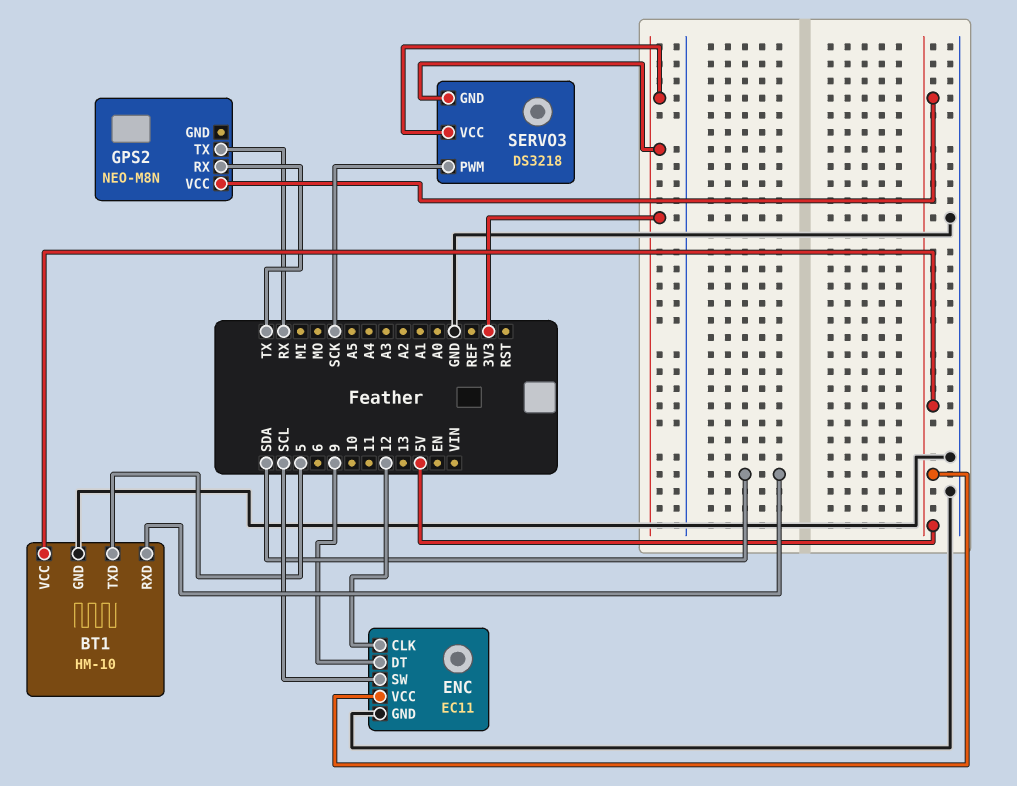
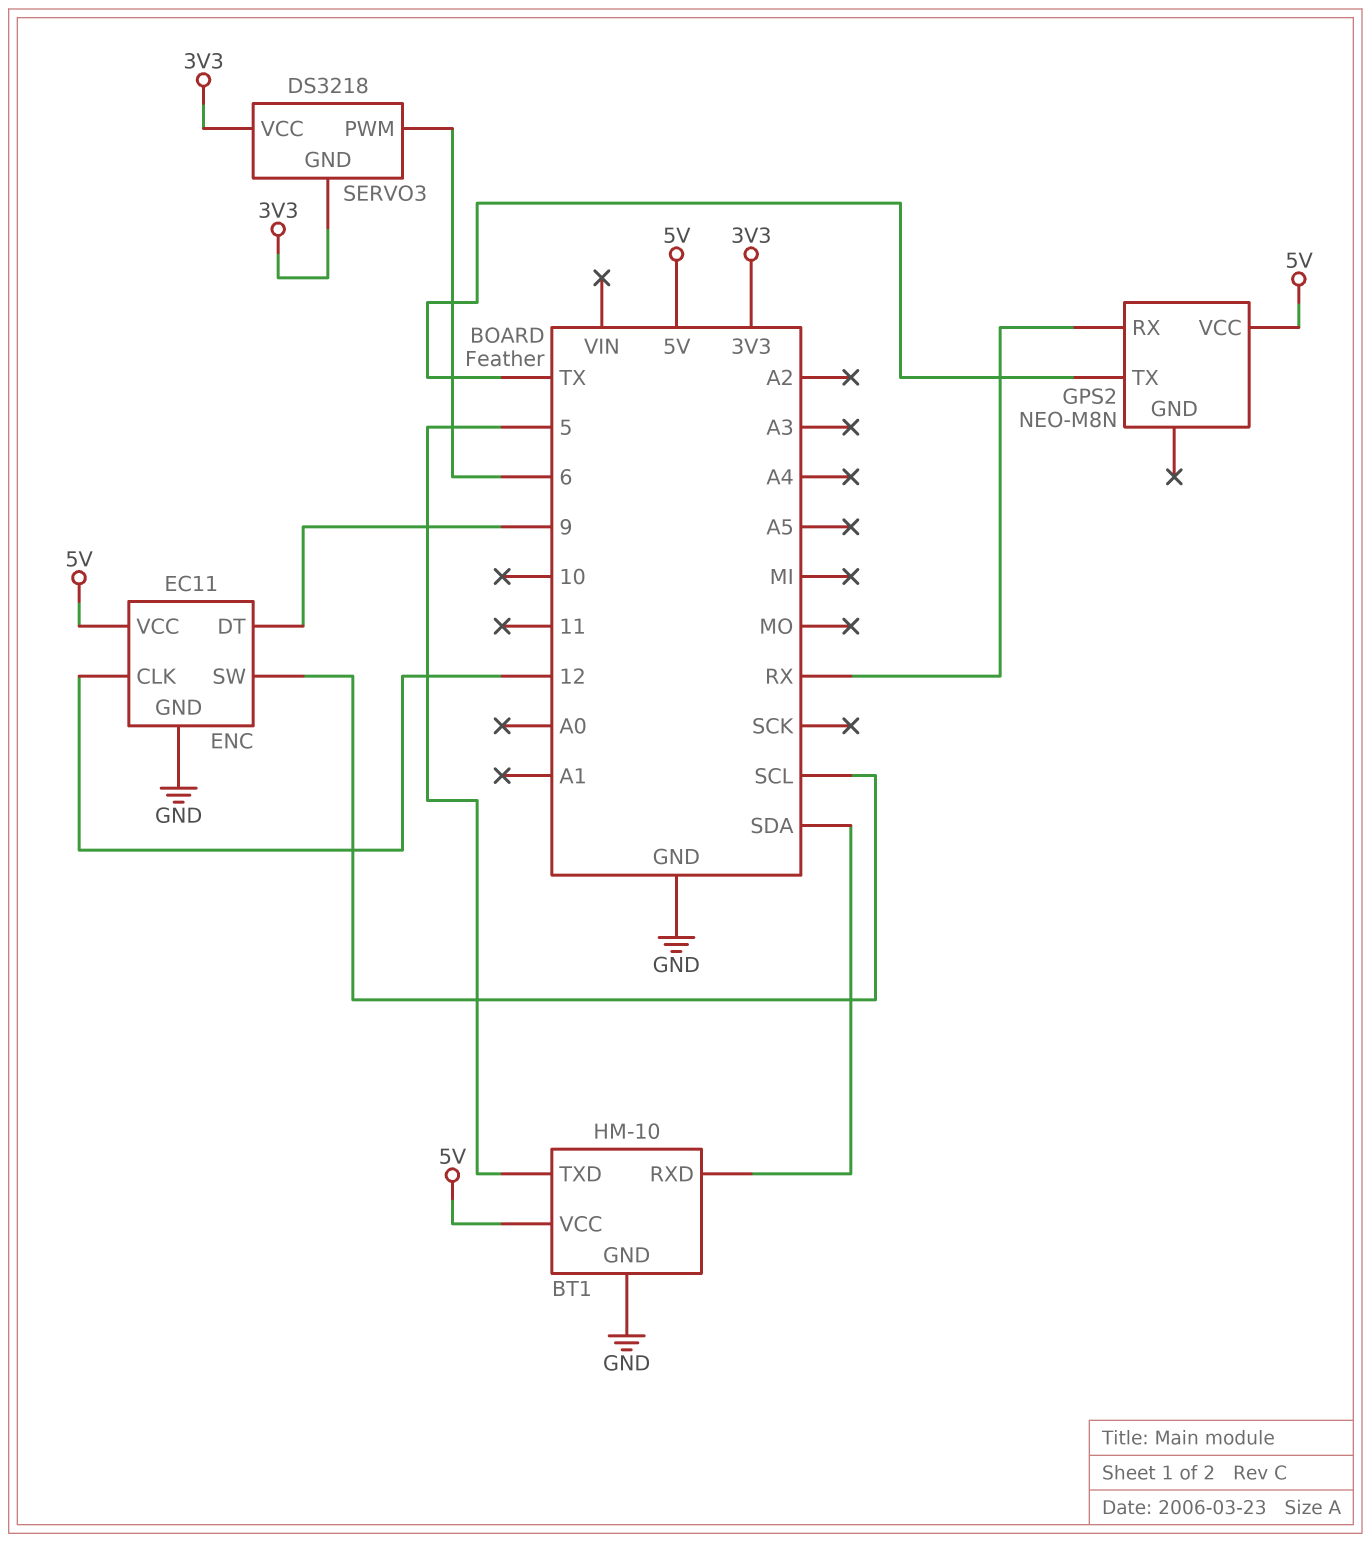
GPS2 pin RX: TX -> RX
GPS2 pin TX: RX -> TX
SERVO3 pin PWM: SCK -> 6

